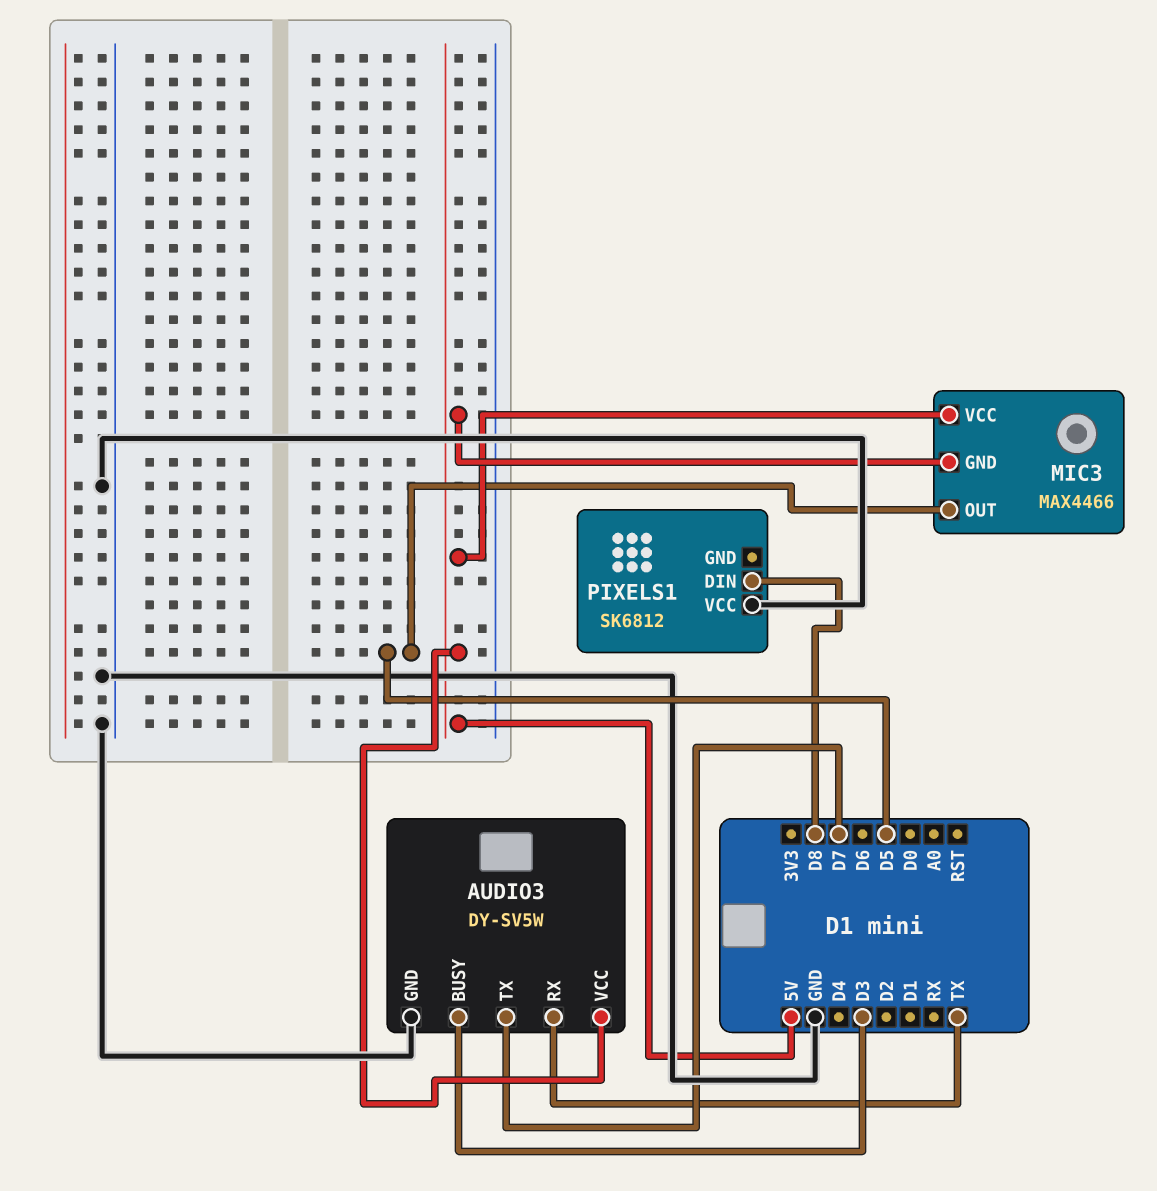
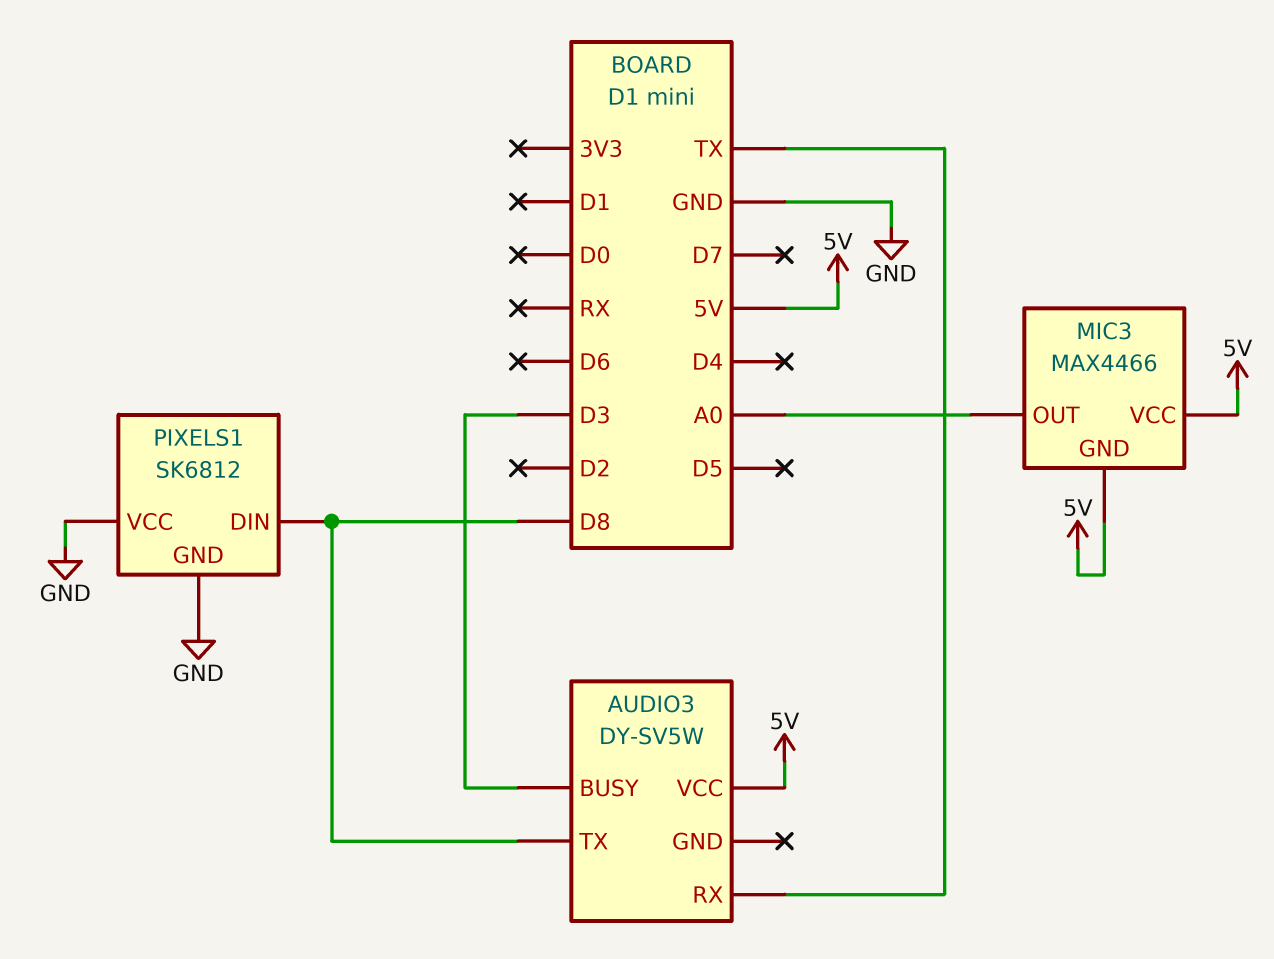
AUDIO3 pin GND: GND -> none
AUDIO3 pin TX: D7 -> D8
MIC3 pin OUT: D5 -> A0
PIXELS1 pin GND: none -> GND

